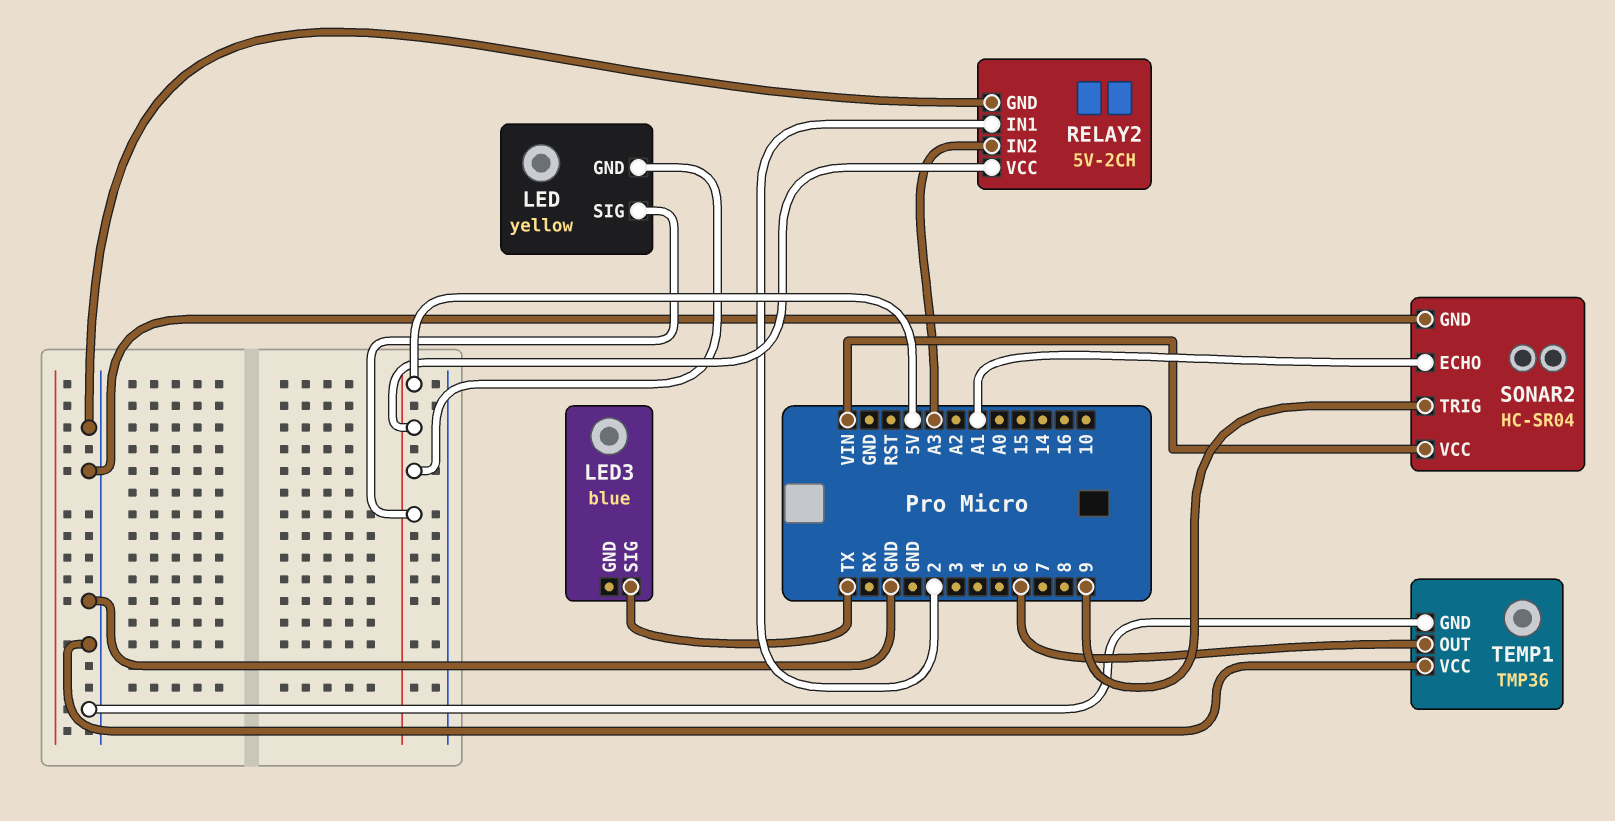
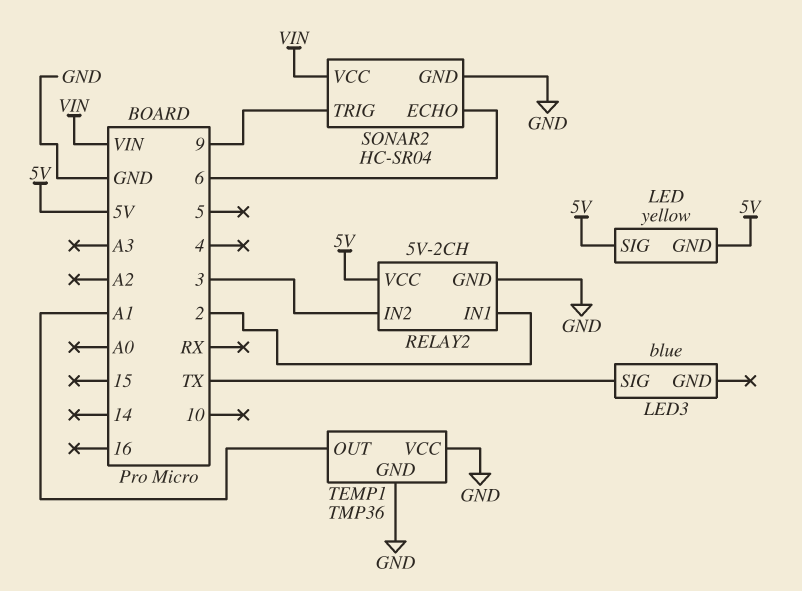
RELAY2 pin IN2: A3 -> 3
SONAR2 pin ECHO: A1 -> 6
TEMP1 pin OUT: 6 -> A1

